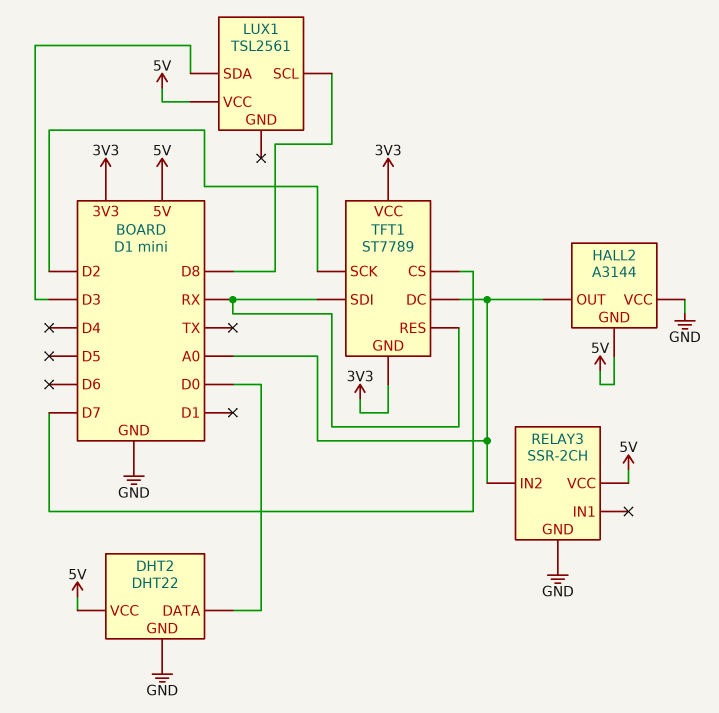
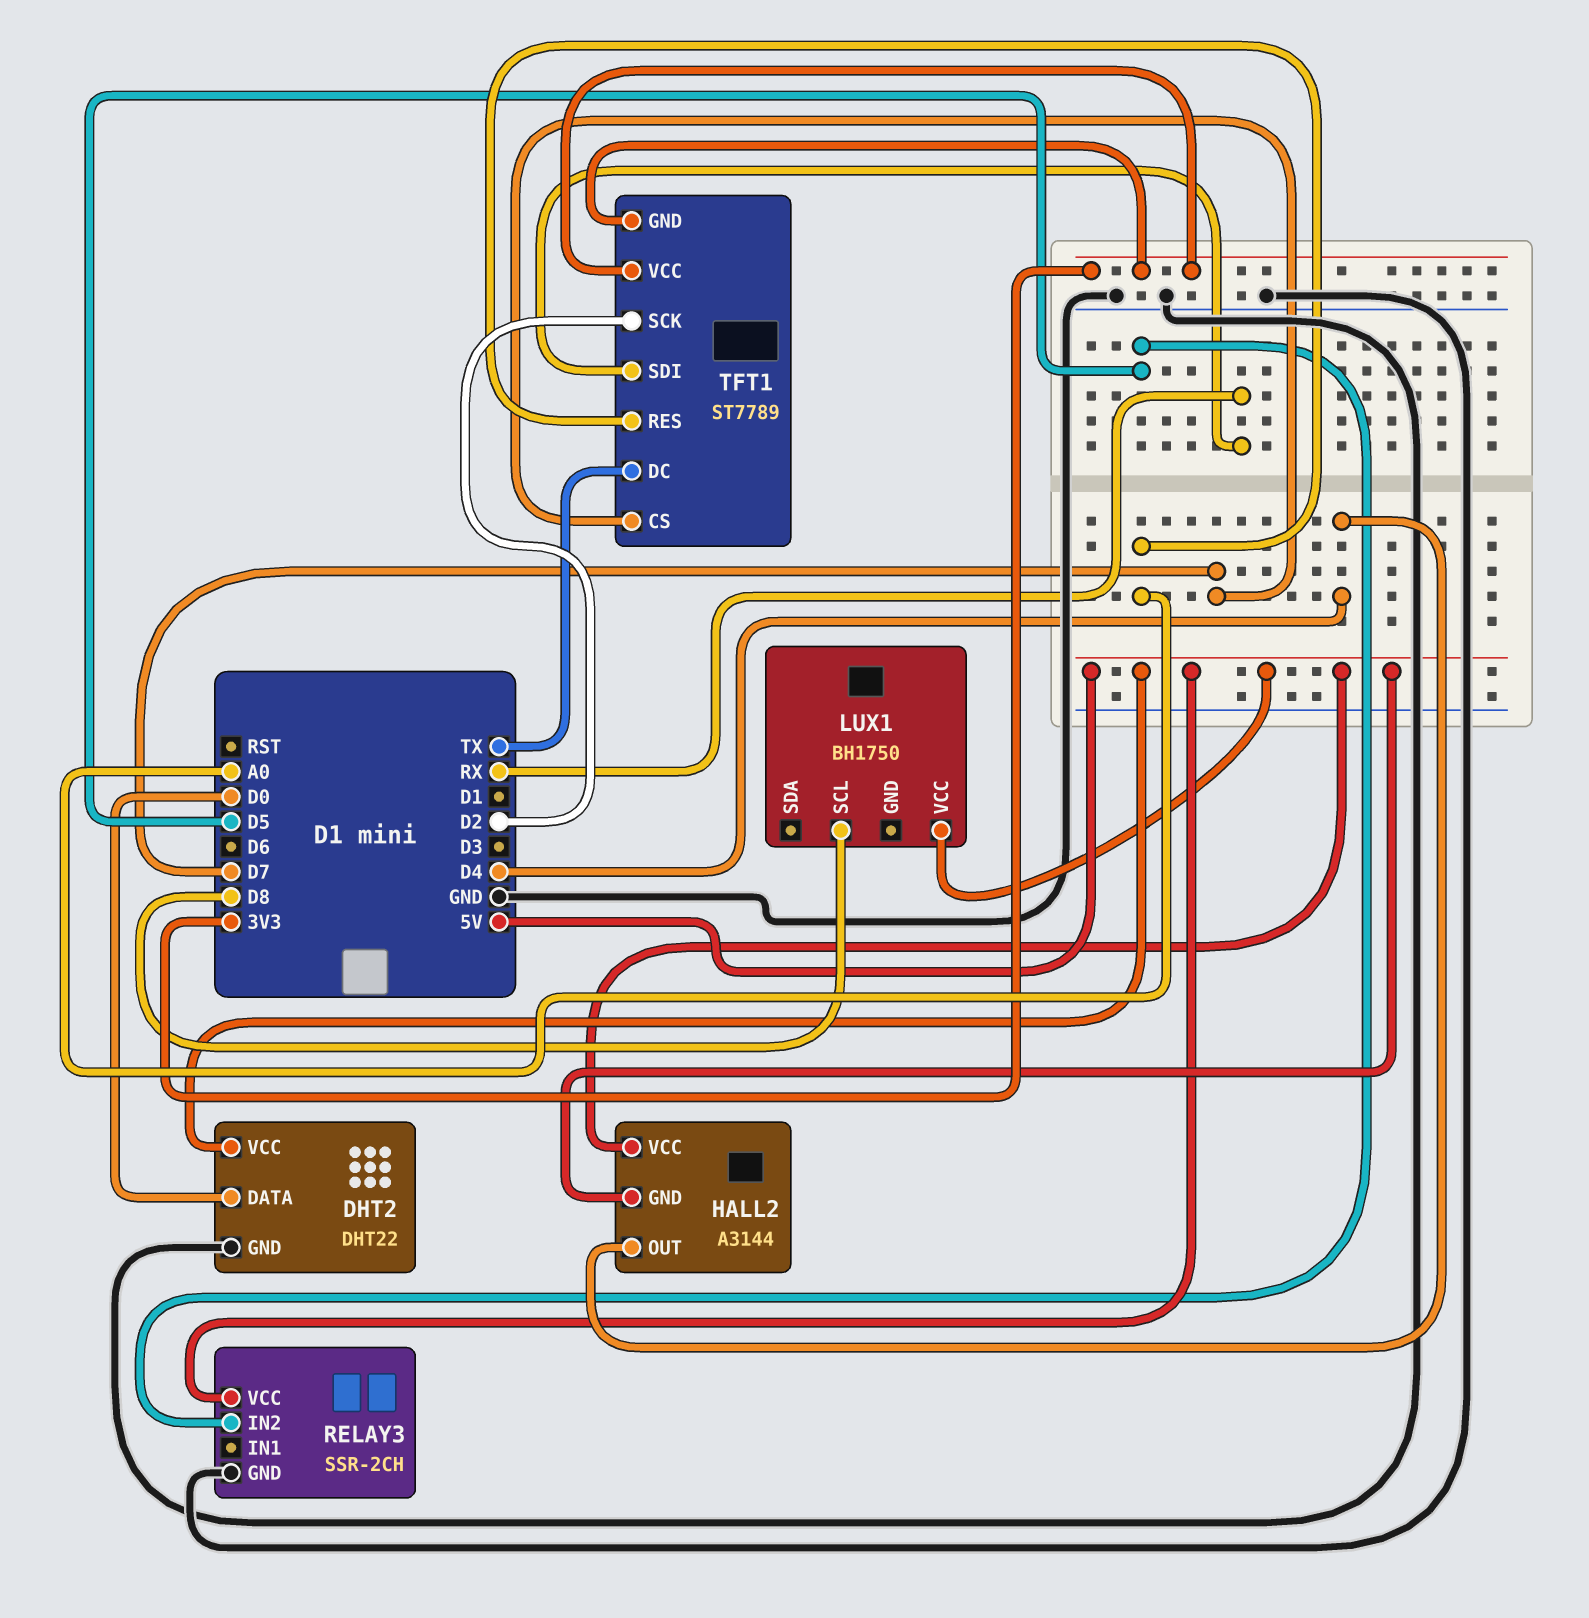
HALL2 pin OUT: A0 -> D4
HALL2 pin VCC: GND -> 5V
LUX1: TSL2561 -> BH1750
LUX1 pin SDA: D3 -> none
RELAY3 pin IN2: A0 -> D5
TFT1 pin DC: A0 -> TX
TFT1 pin RES: RX -> A0

